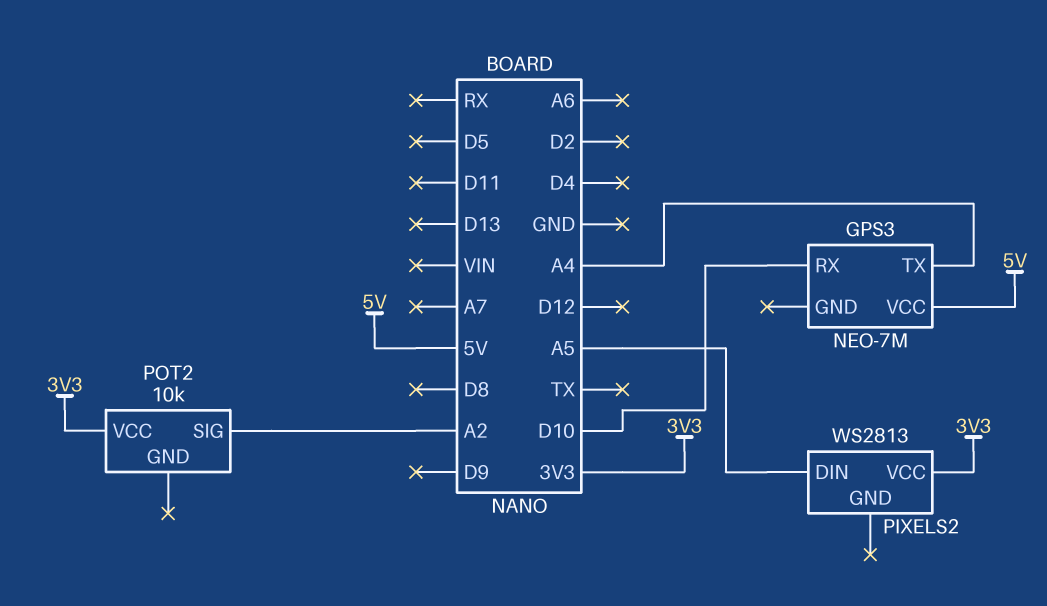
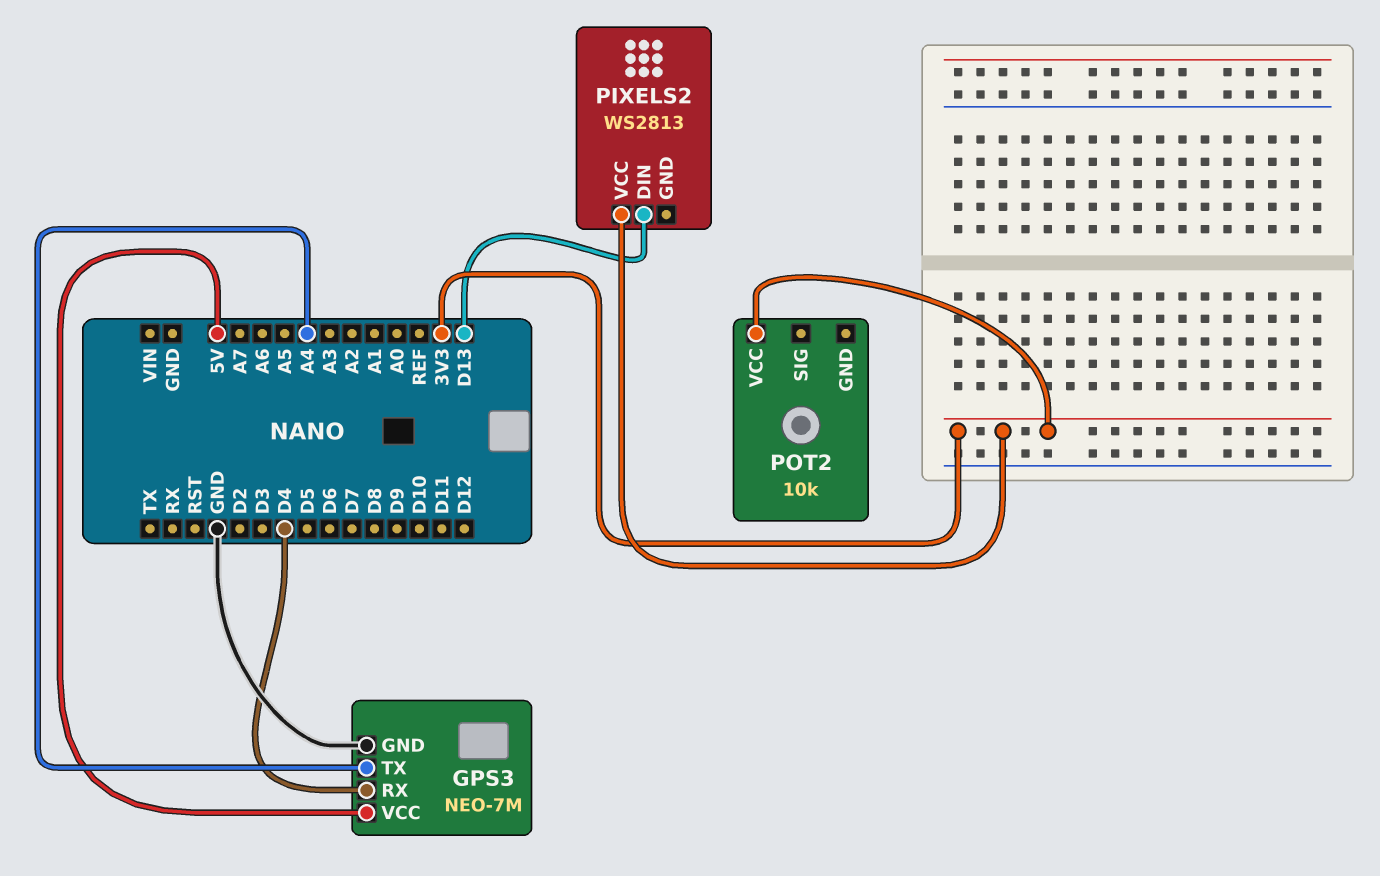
GPS3 pin GND: none -> GND
GPS3 pin RX: D10 -> D4
PIXELS2 pin DIN: A5 -> D13
POT2 pin SIG: A2 -> none

